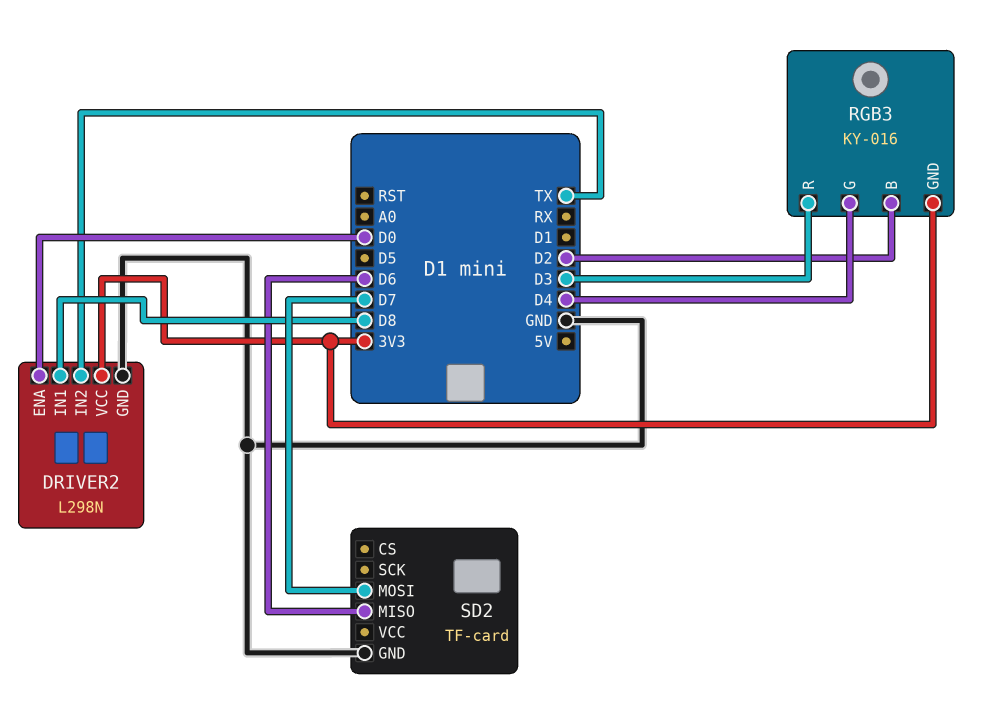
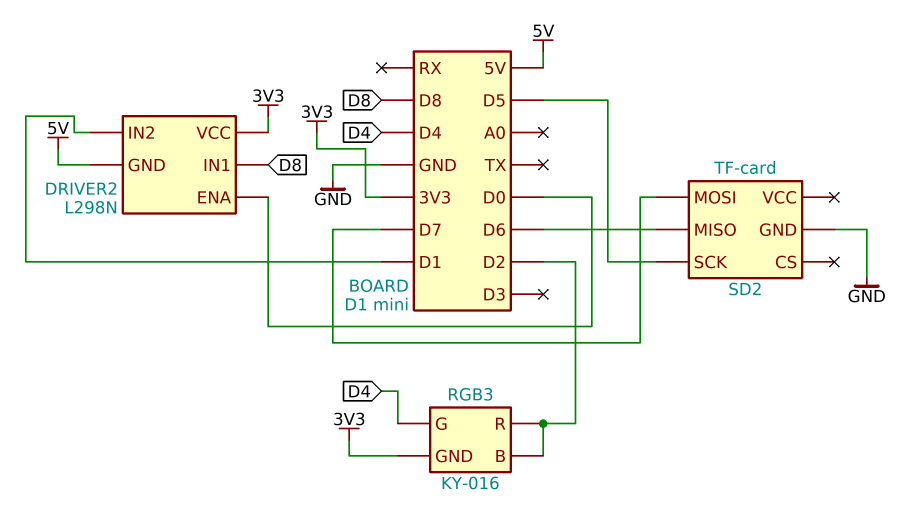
DRIVER2 pin GND: GND -> 5V
DRIVER2 pin IN2: TX -> D1
RGB3 pin R: D3 -> D2
SD2 pin SCK: none -> D5

